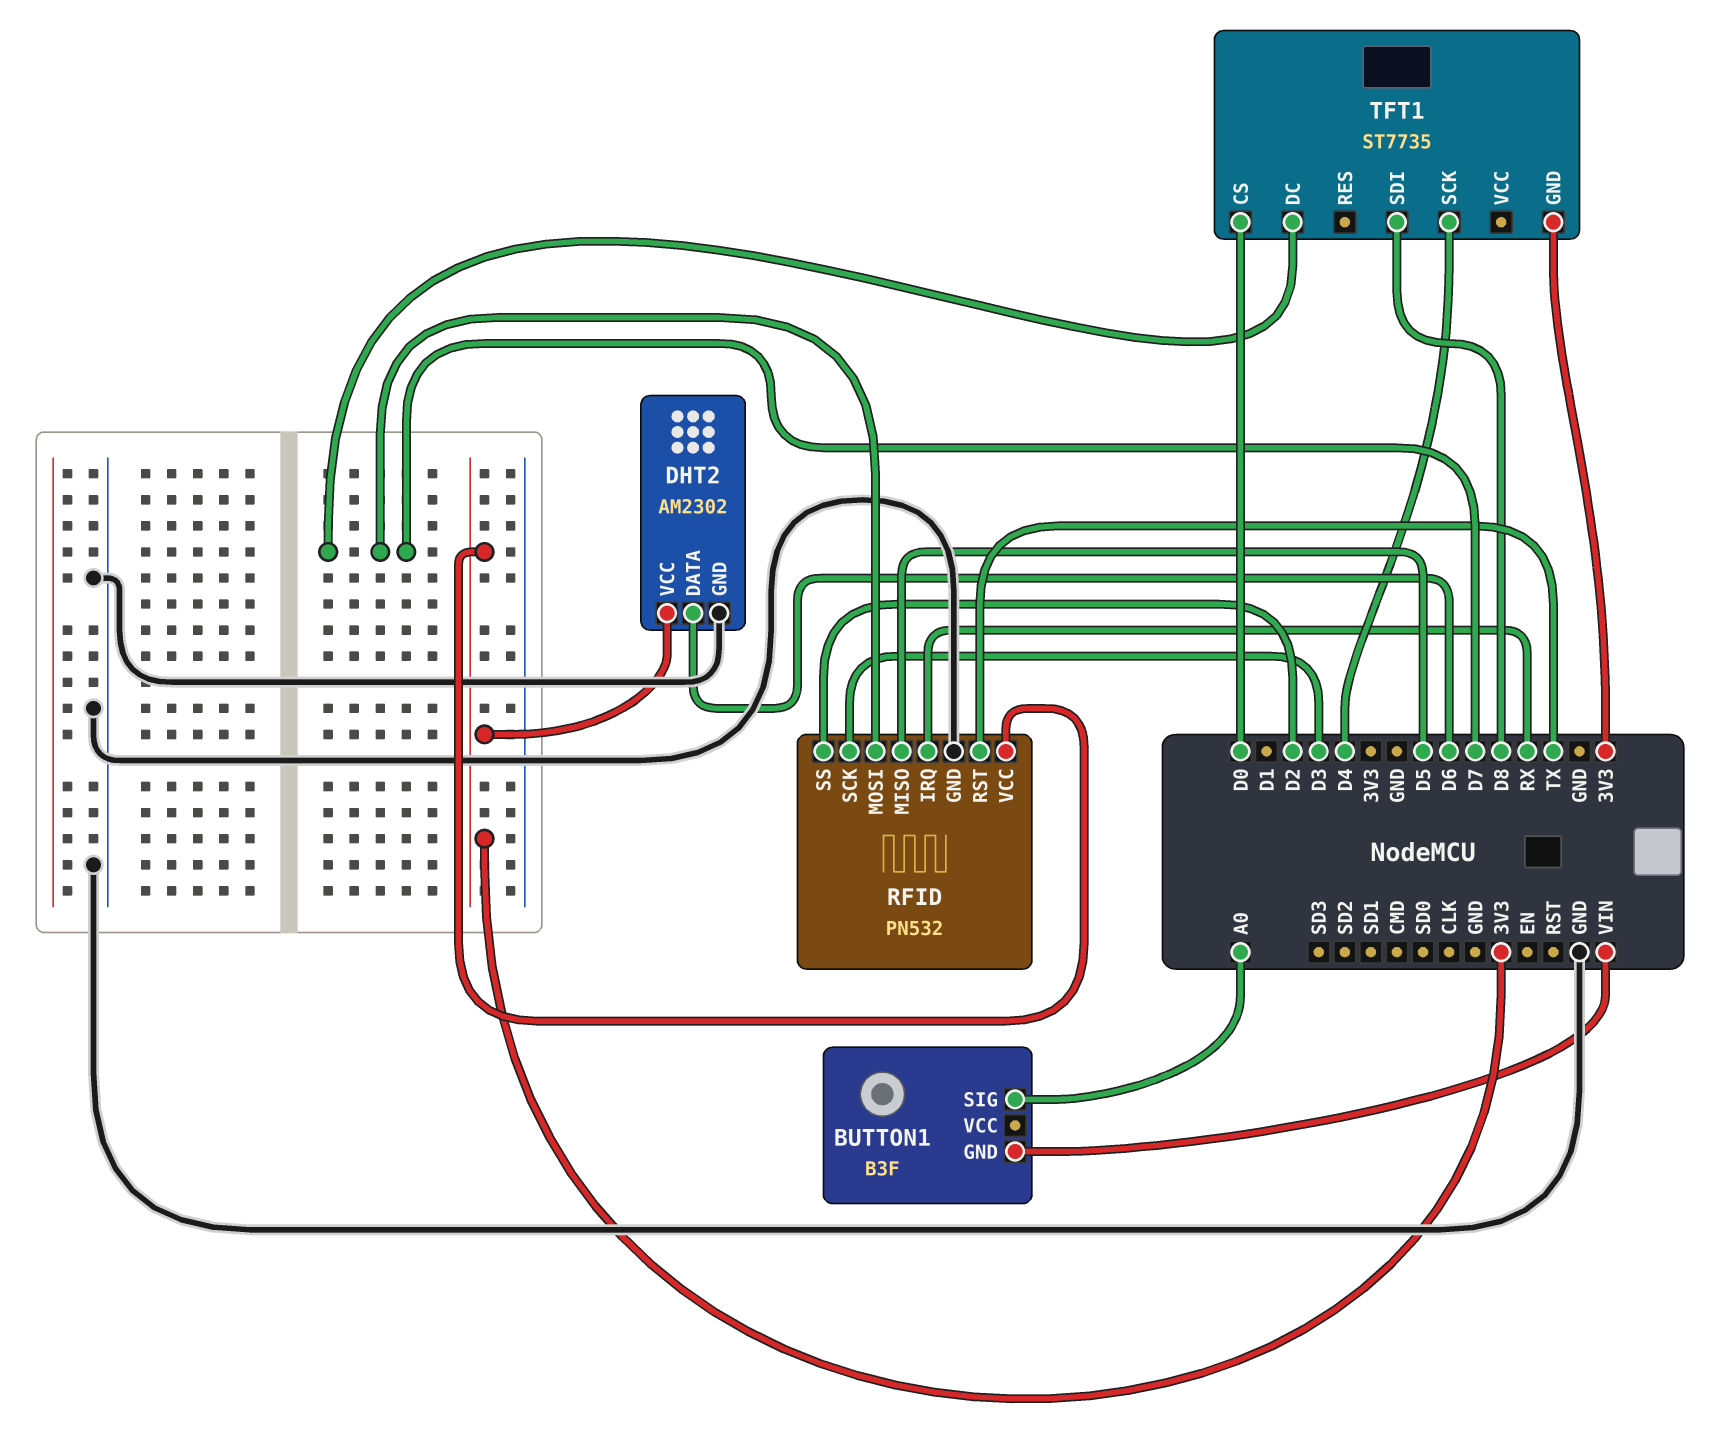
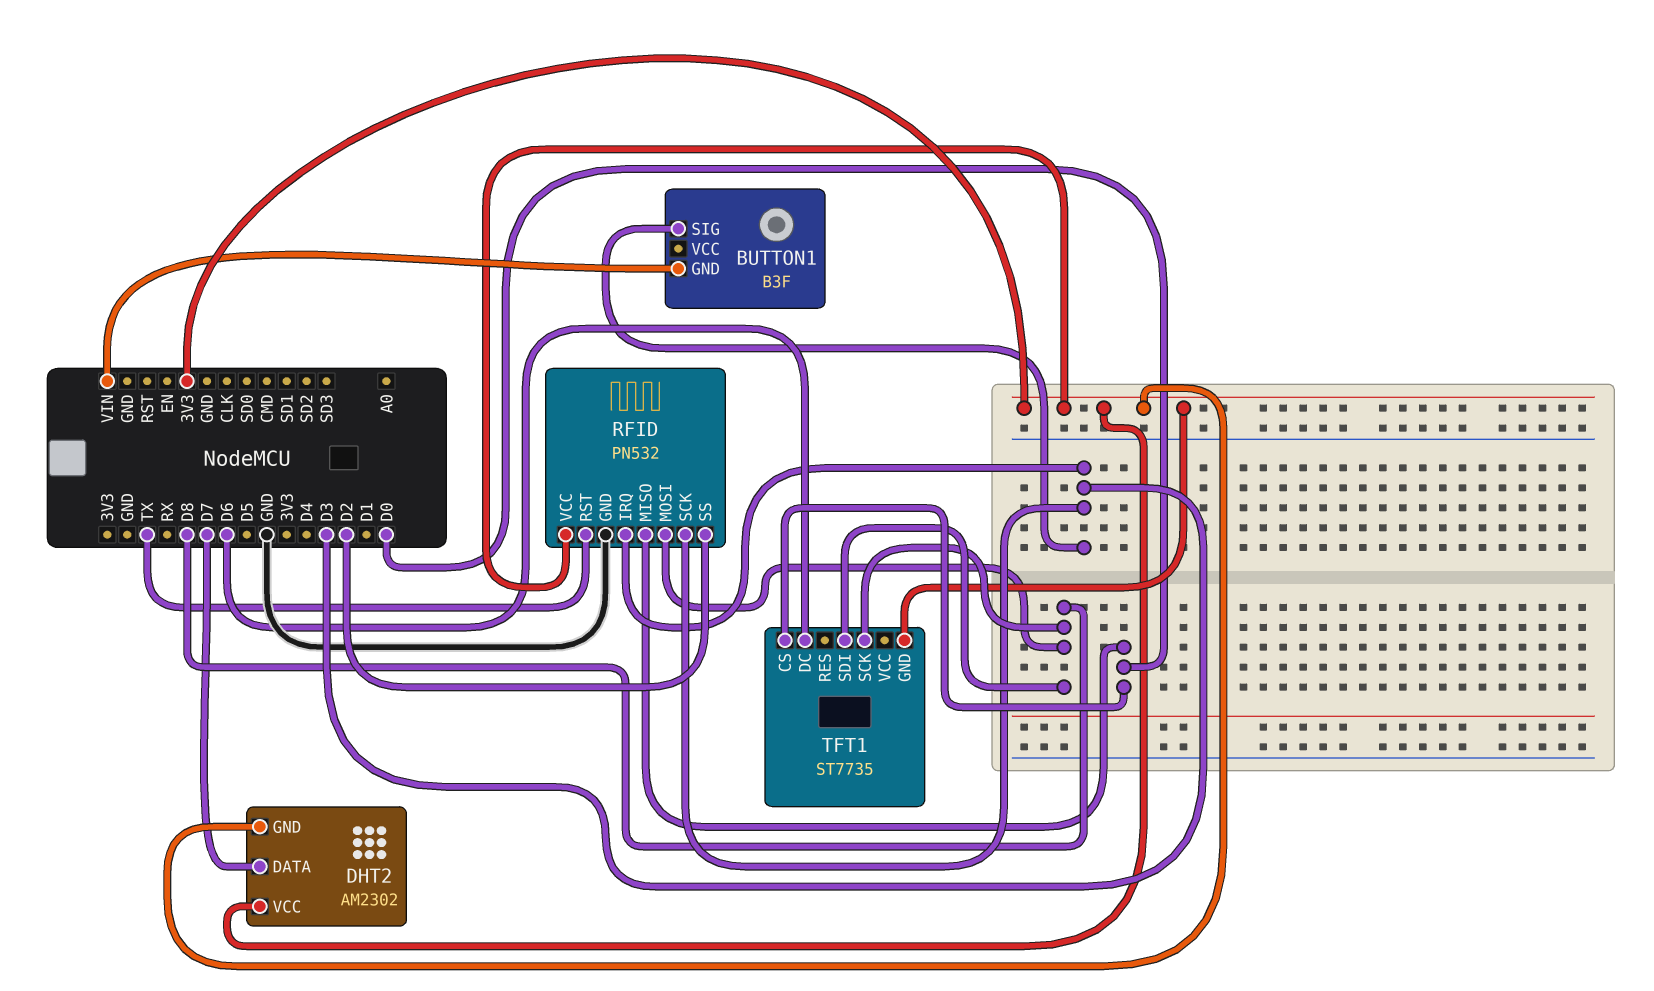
BUTTON1 pin SIG: A0 -> D3
DHT2 pin DATA: D6 -> D7
DHT2 pin GND: GND -> 3V3
RFID pin IRQ: RX -> D3
RFID pin MISO: D5 -> D0
RFID pin MOSI: D7 -> D8
TFT1 pin DC: D7 -> D6
TFT1 pin SCK: D4 -> D8

